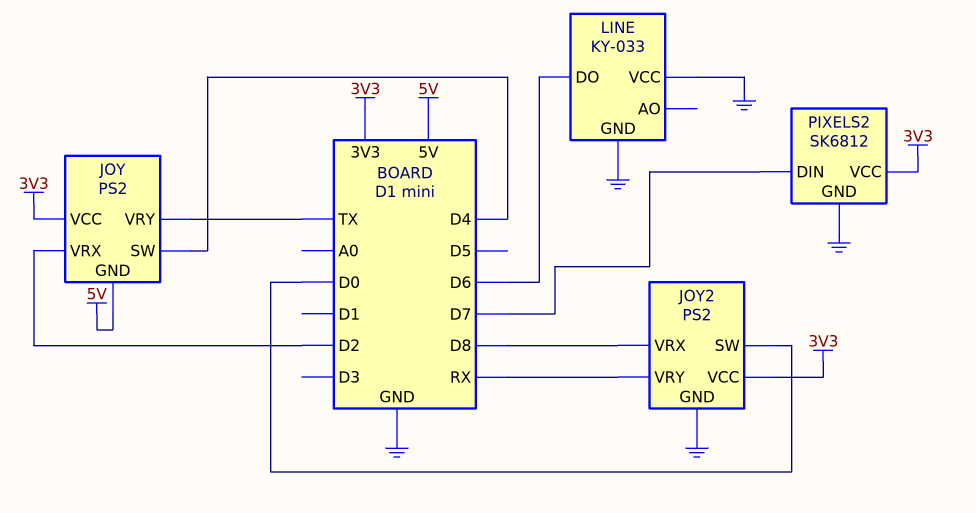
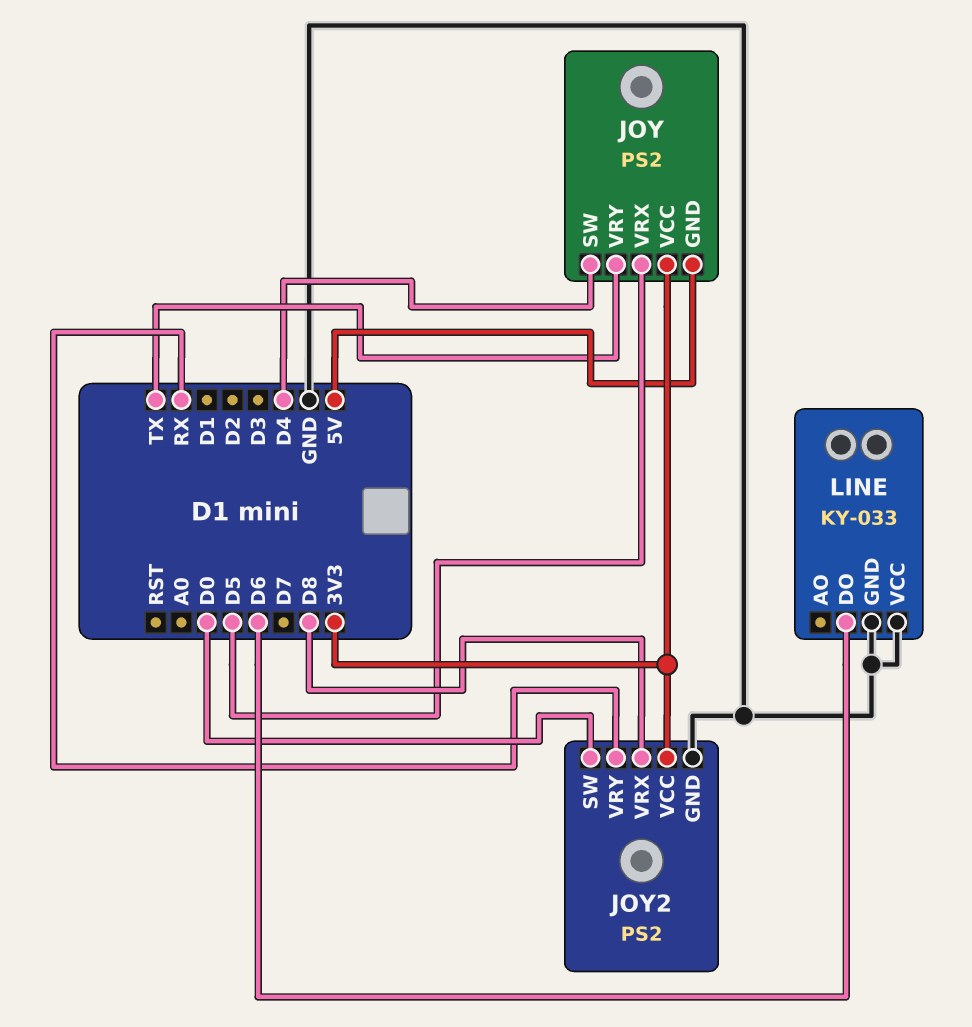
JOY pin VRX: D2 -> D5
PIXELS2: SK6812 -> none
PIXELS2 pin DIN: D7 -> none
PIXELS2 pin GND: GND -> none
PIXELS2 pin VCC: 3V3 -> none

